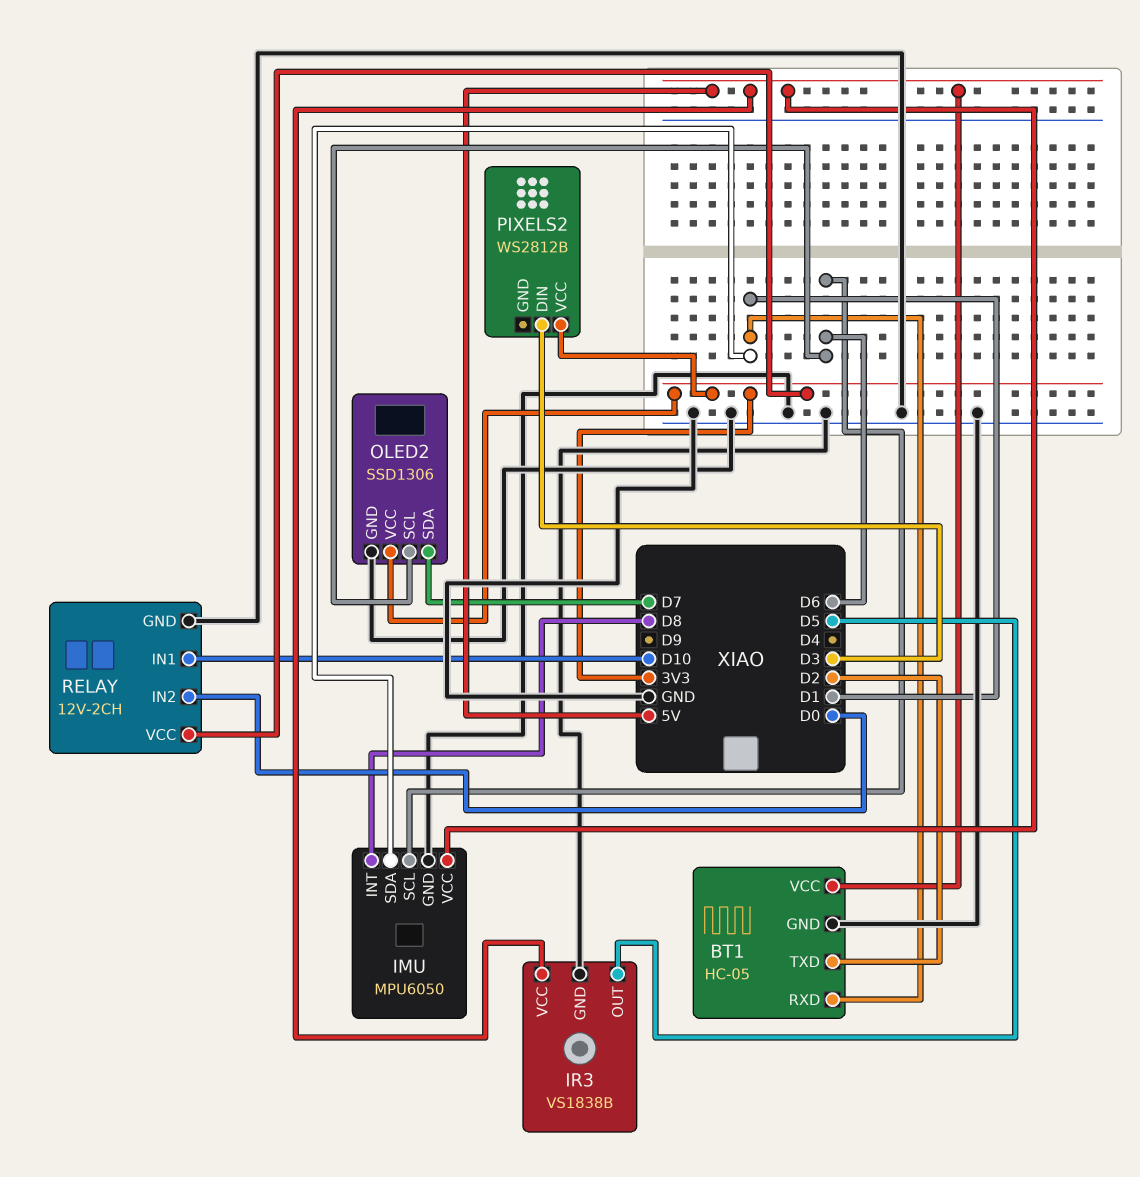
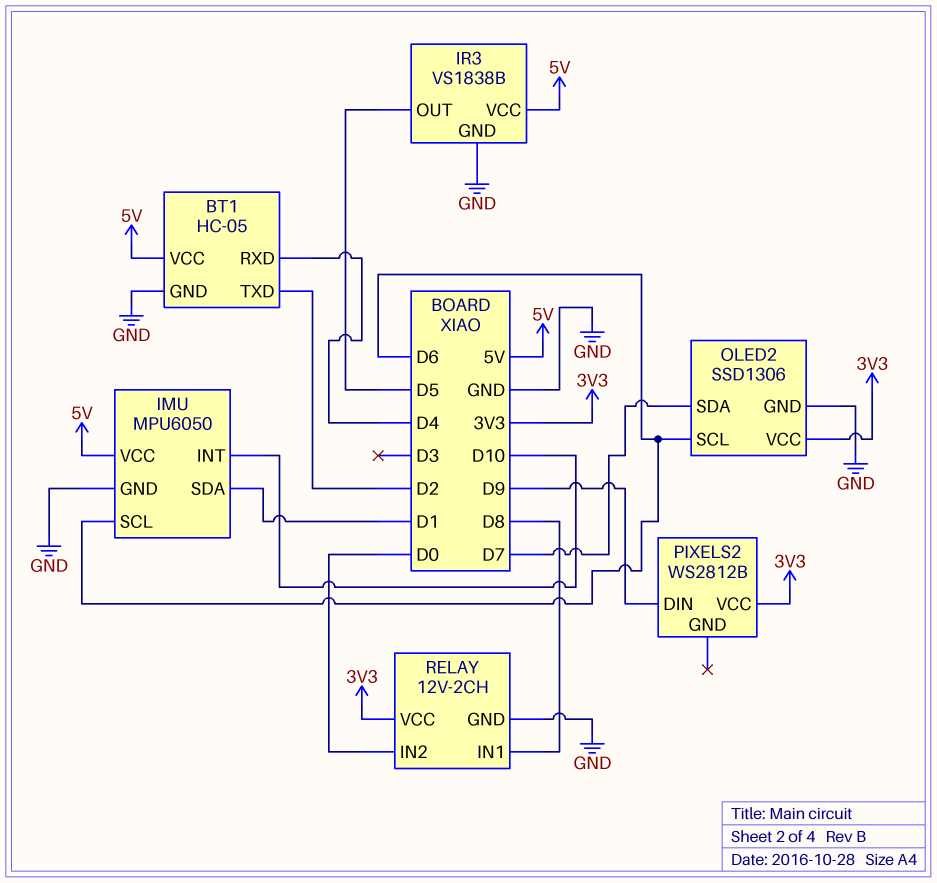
BT1 pin RXD: D1 -> D4
IMU pin INT: D8 -> D10
PIXELS2 pin DIN: D3 -> D9
RELAY pin IN1: D10 -> D8

